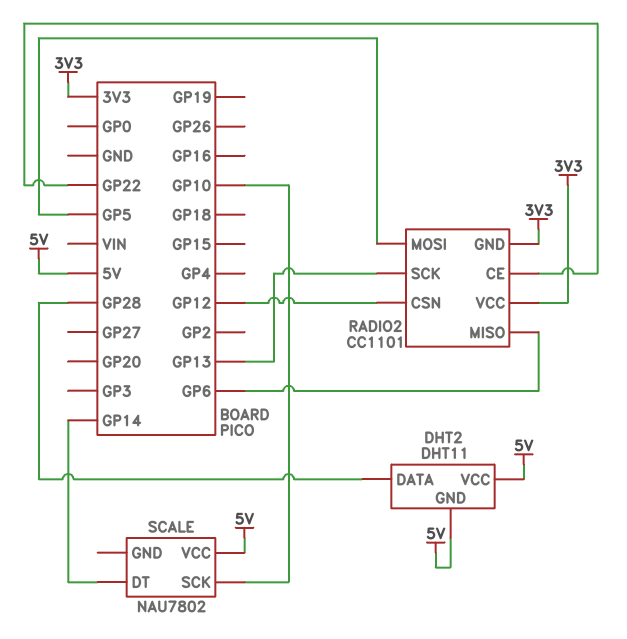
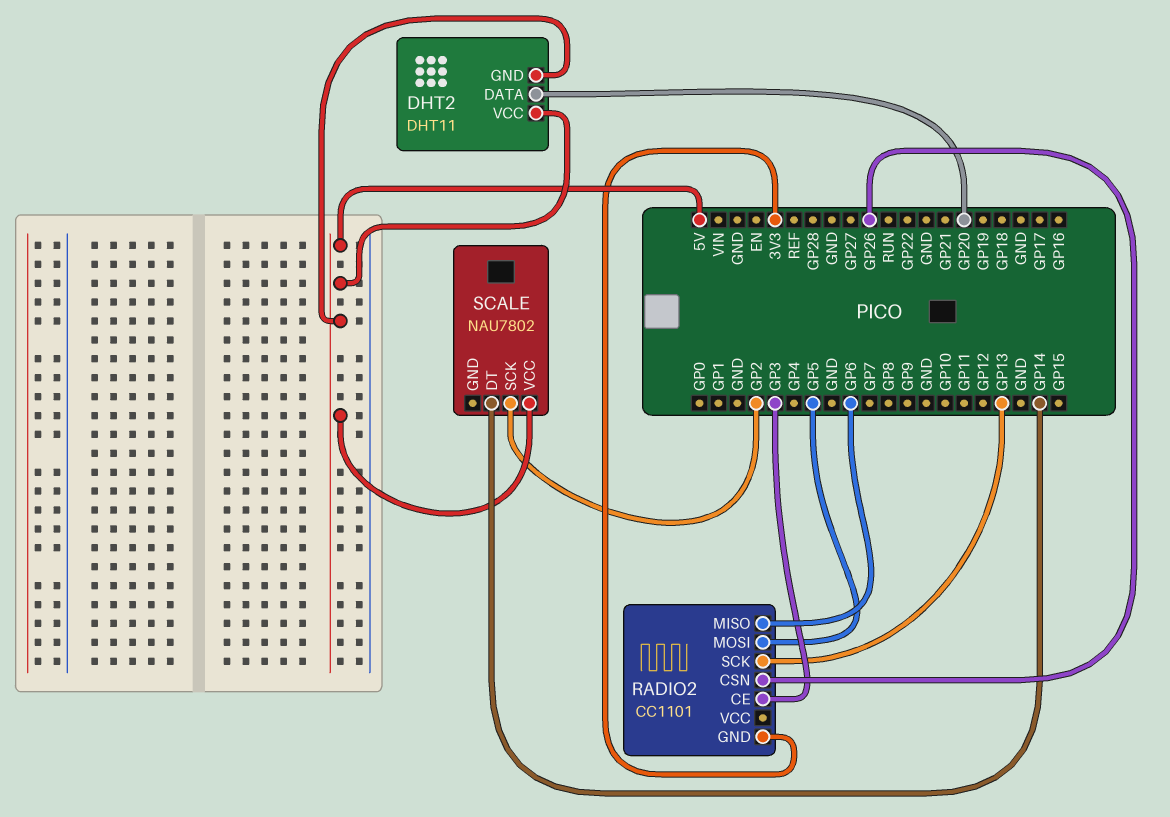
DHT2 pin DATA: GP28 -> GP20
RADIO2 pin CE: GP22 -> GP3
RADIO2 pin CSN: GP12 -> GP26
RADIO2 pin VCC: 3V3 -> none
SCALE pin SCK: GP10 -> GP2

